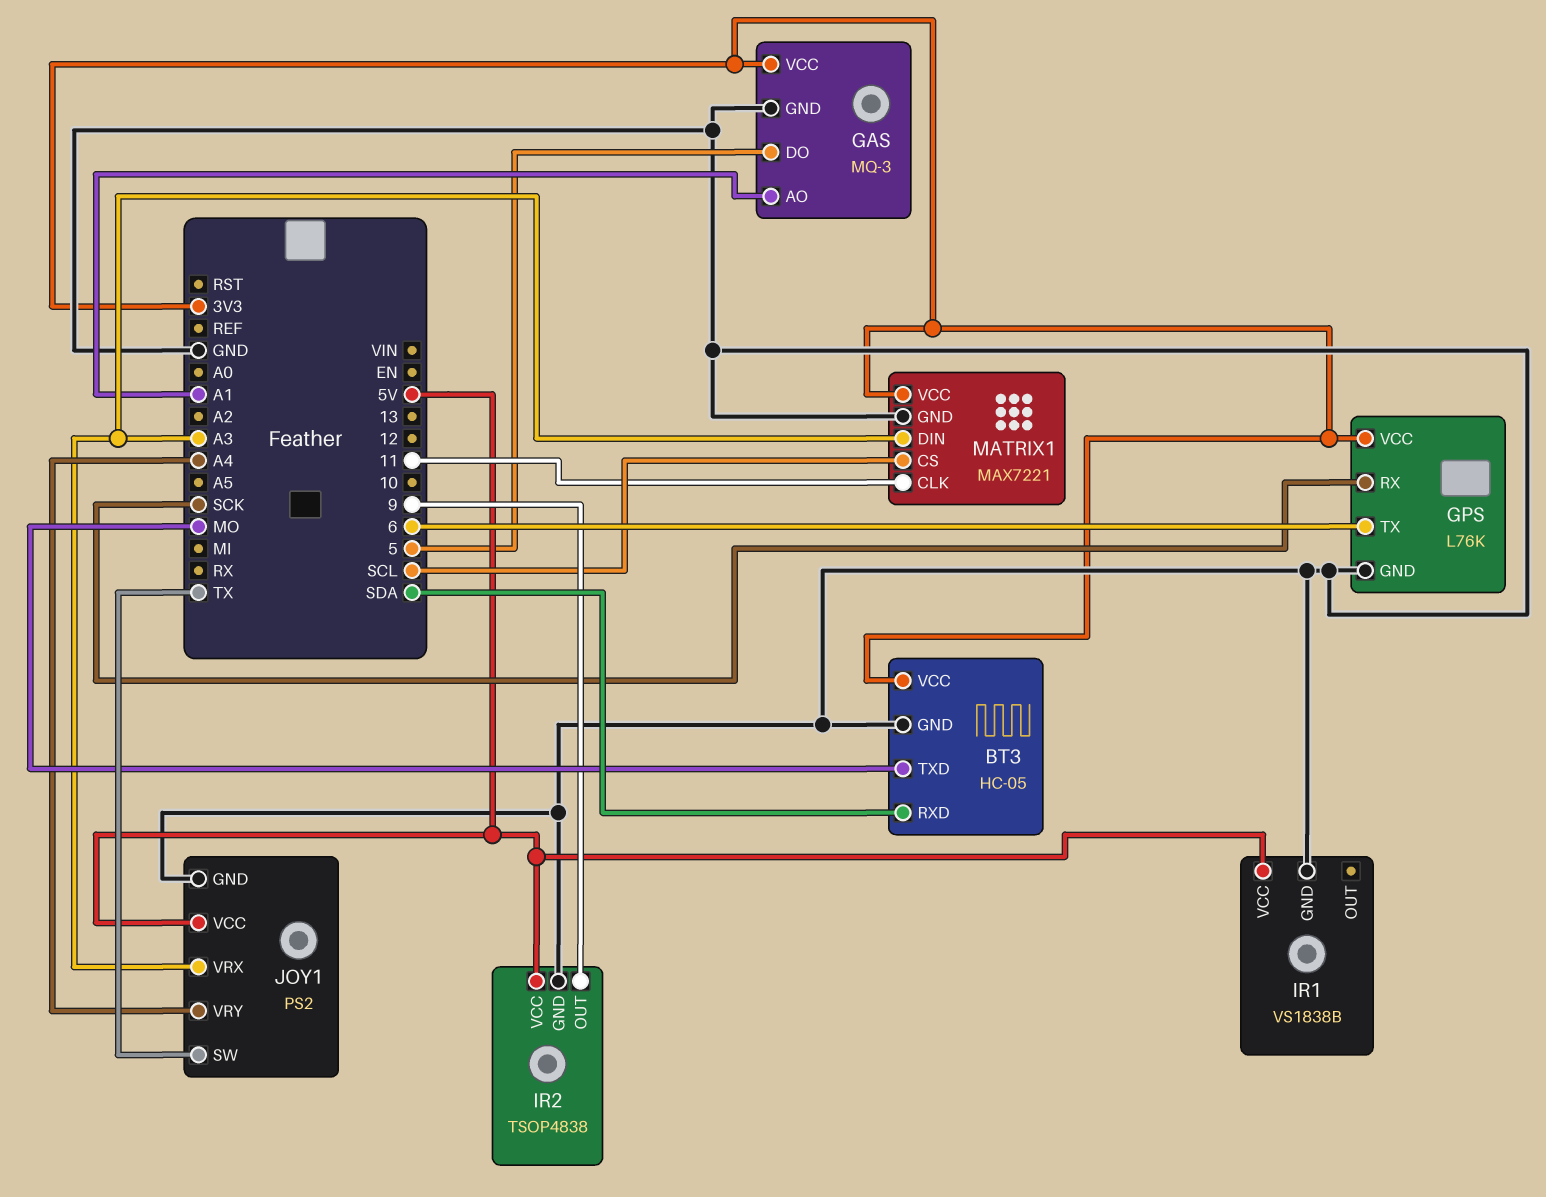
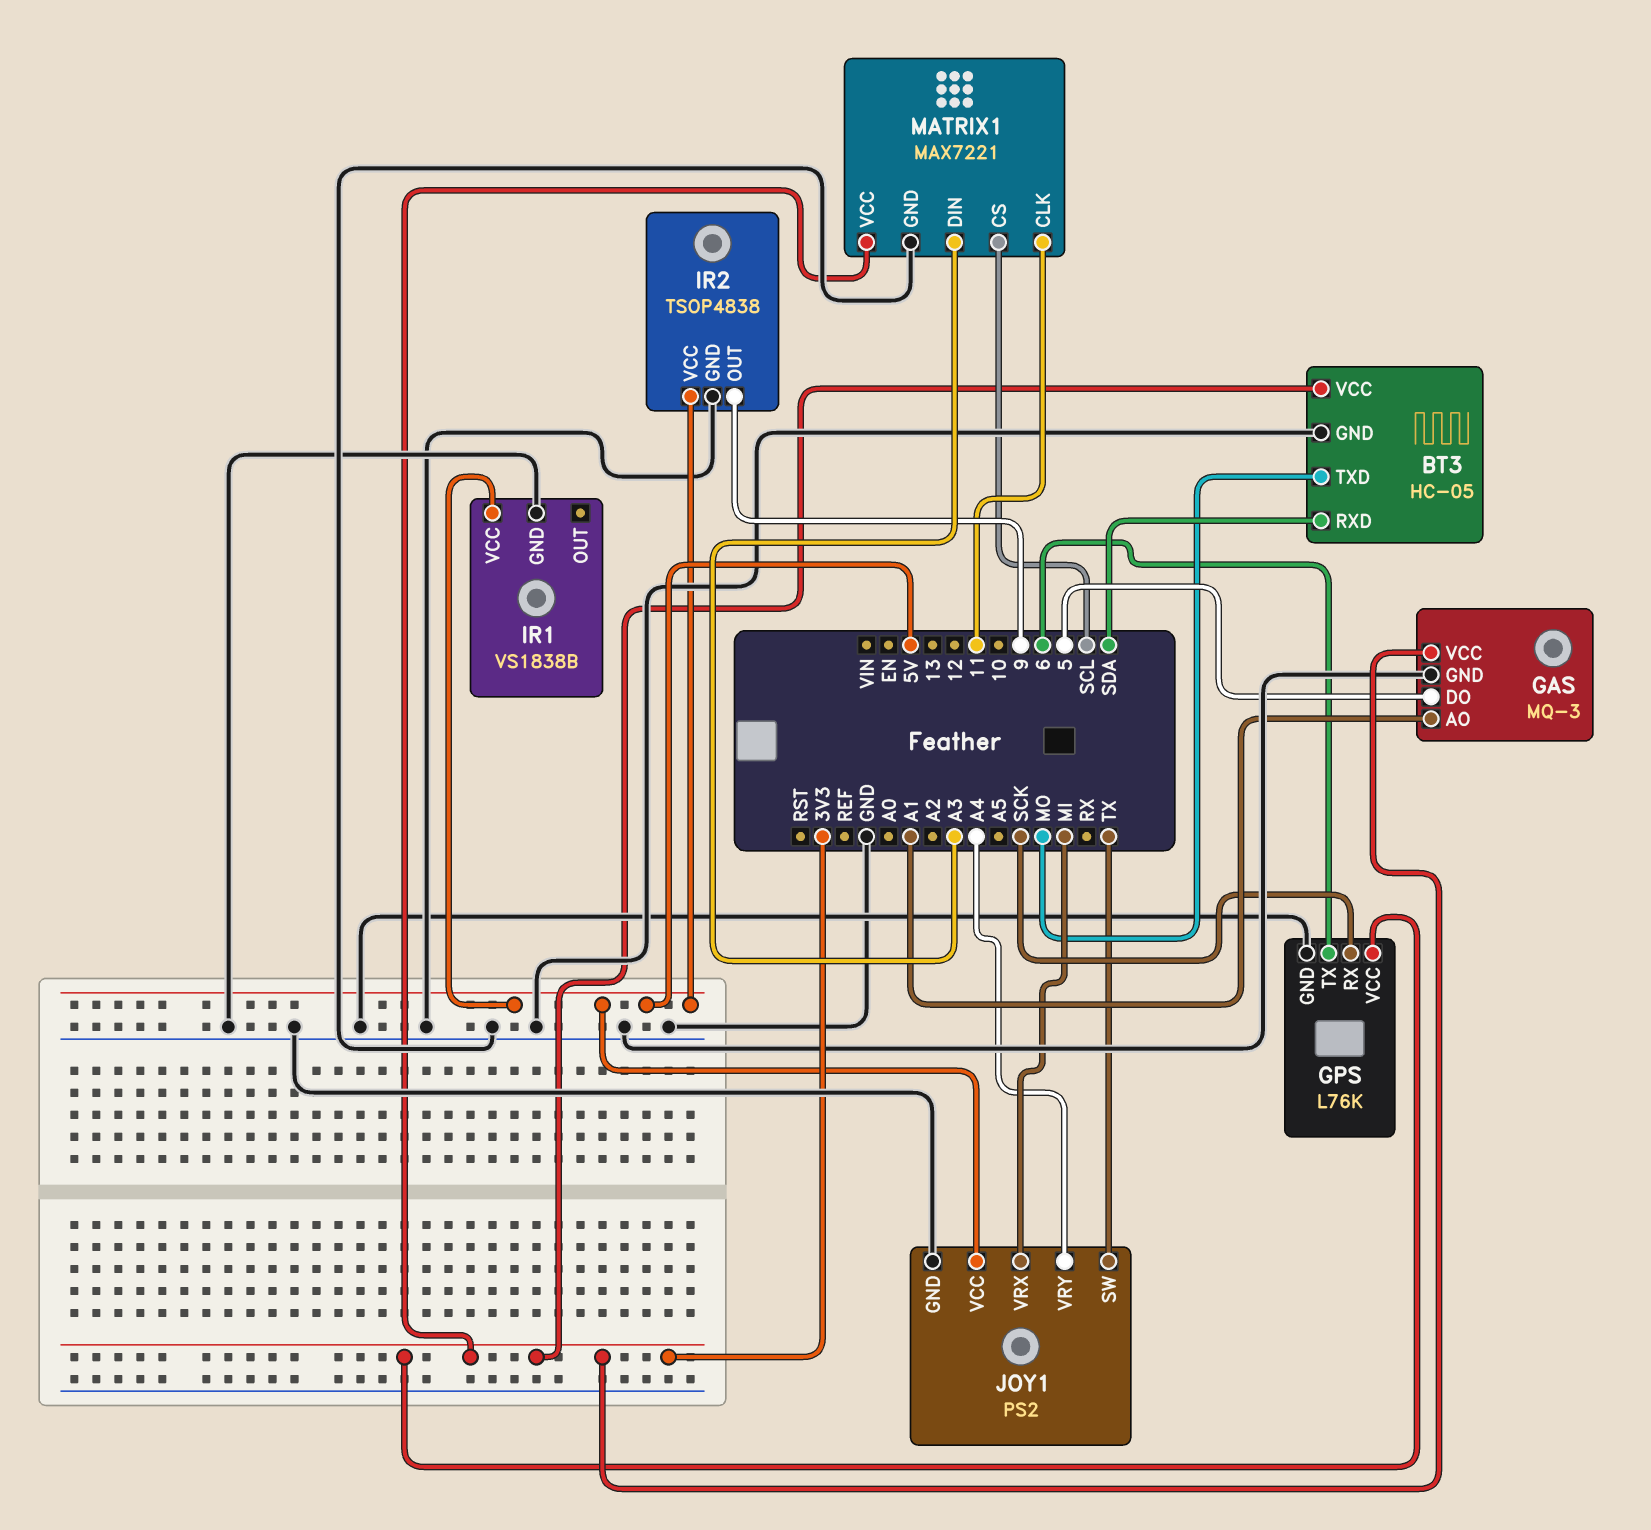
JOY1 pin VRX: A3 -> MI

